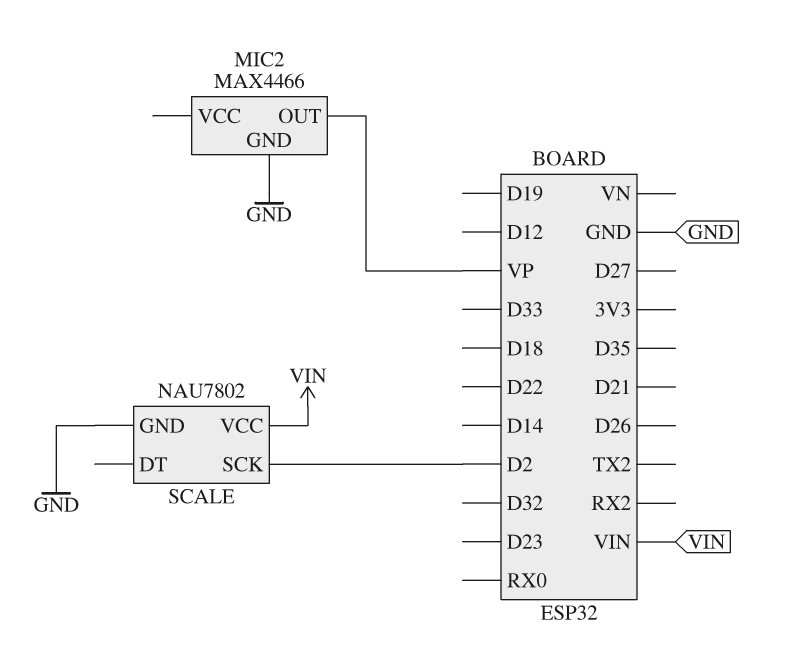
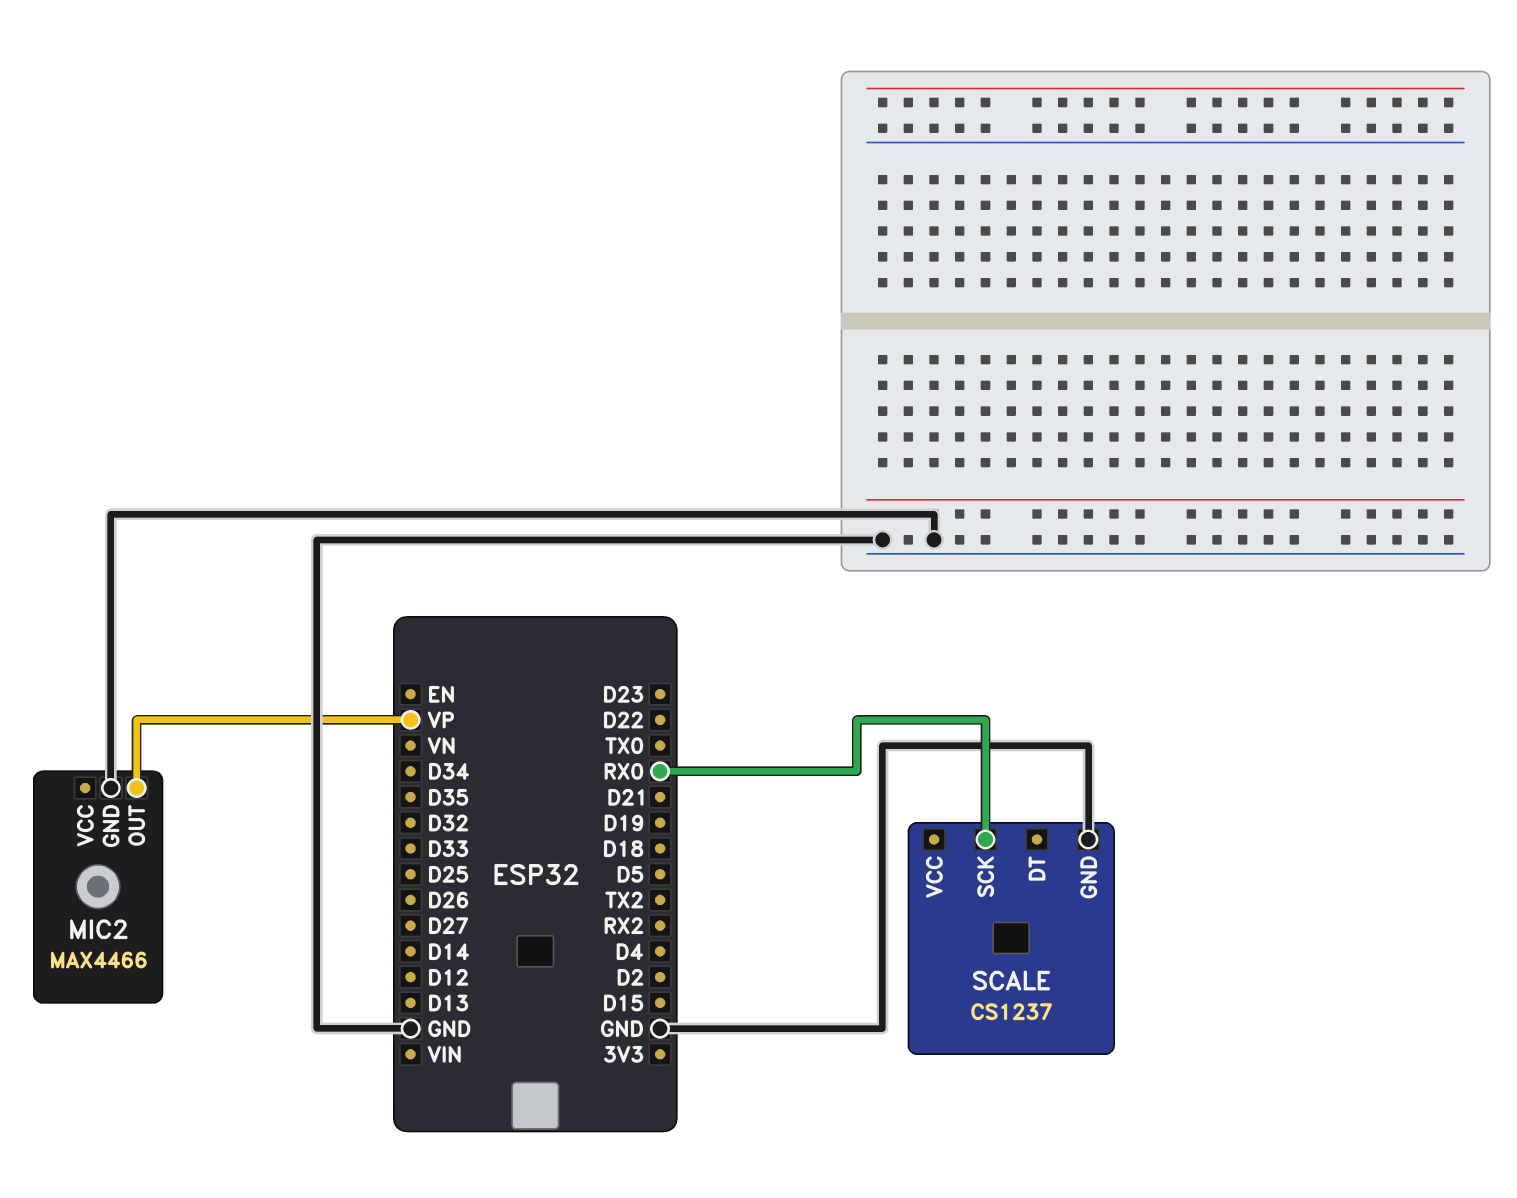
SCALE: NAU7802 -> CS1237
SCALE pin SCK: D2 -> RX0
SCALE pin VCC: VIN -> none

